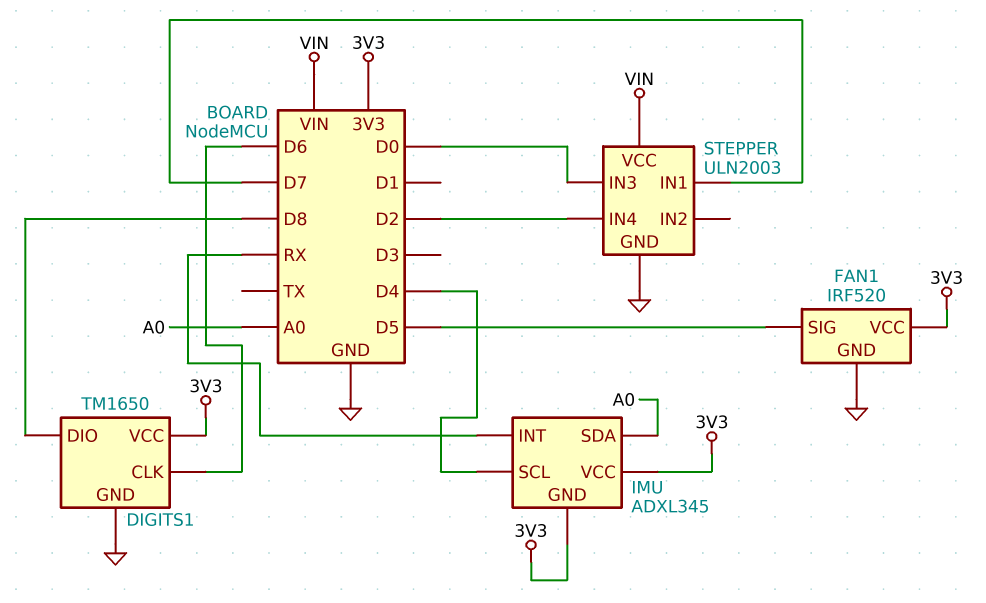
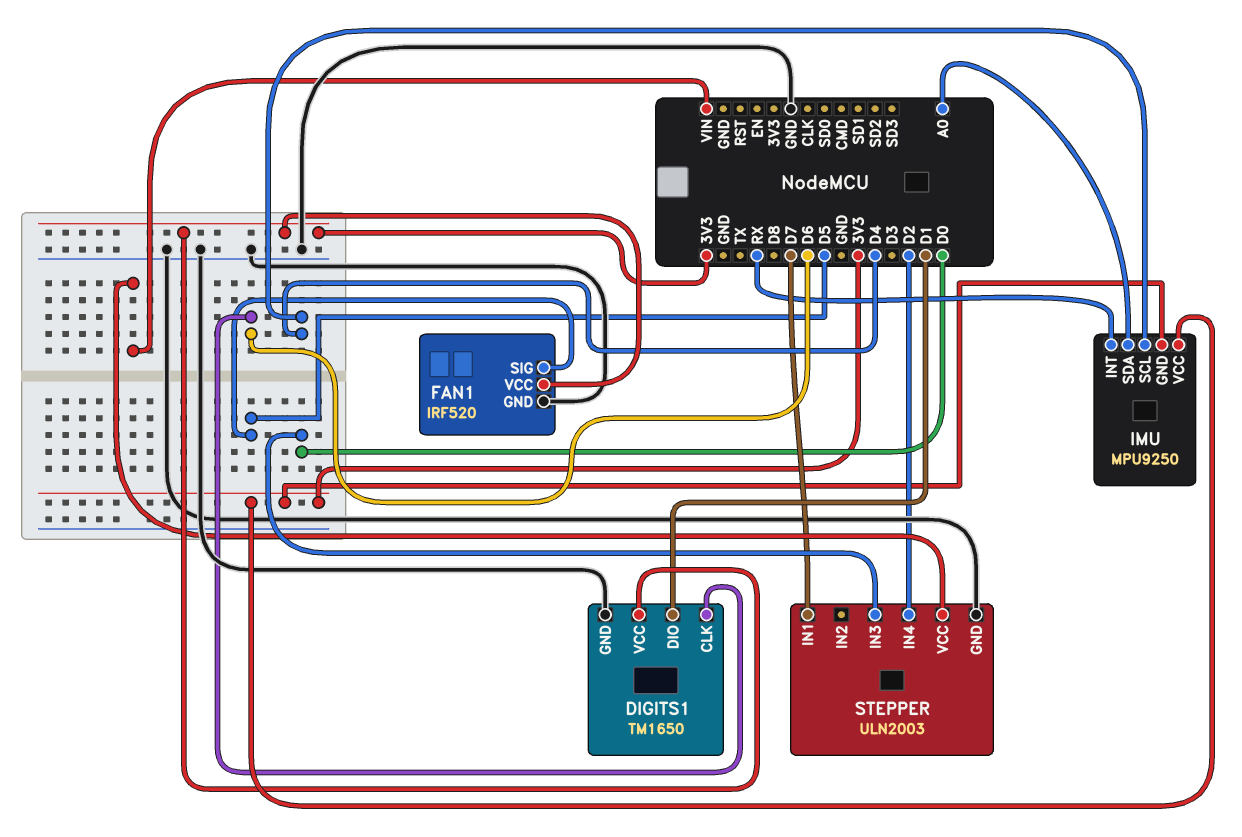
DIGITS1 pin DIO: D8 -> D1
IMU: ADXL345 -> MPU9250

